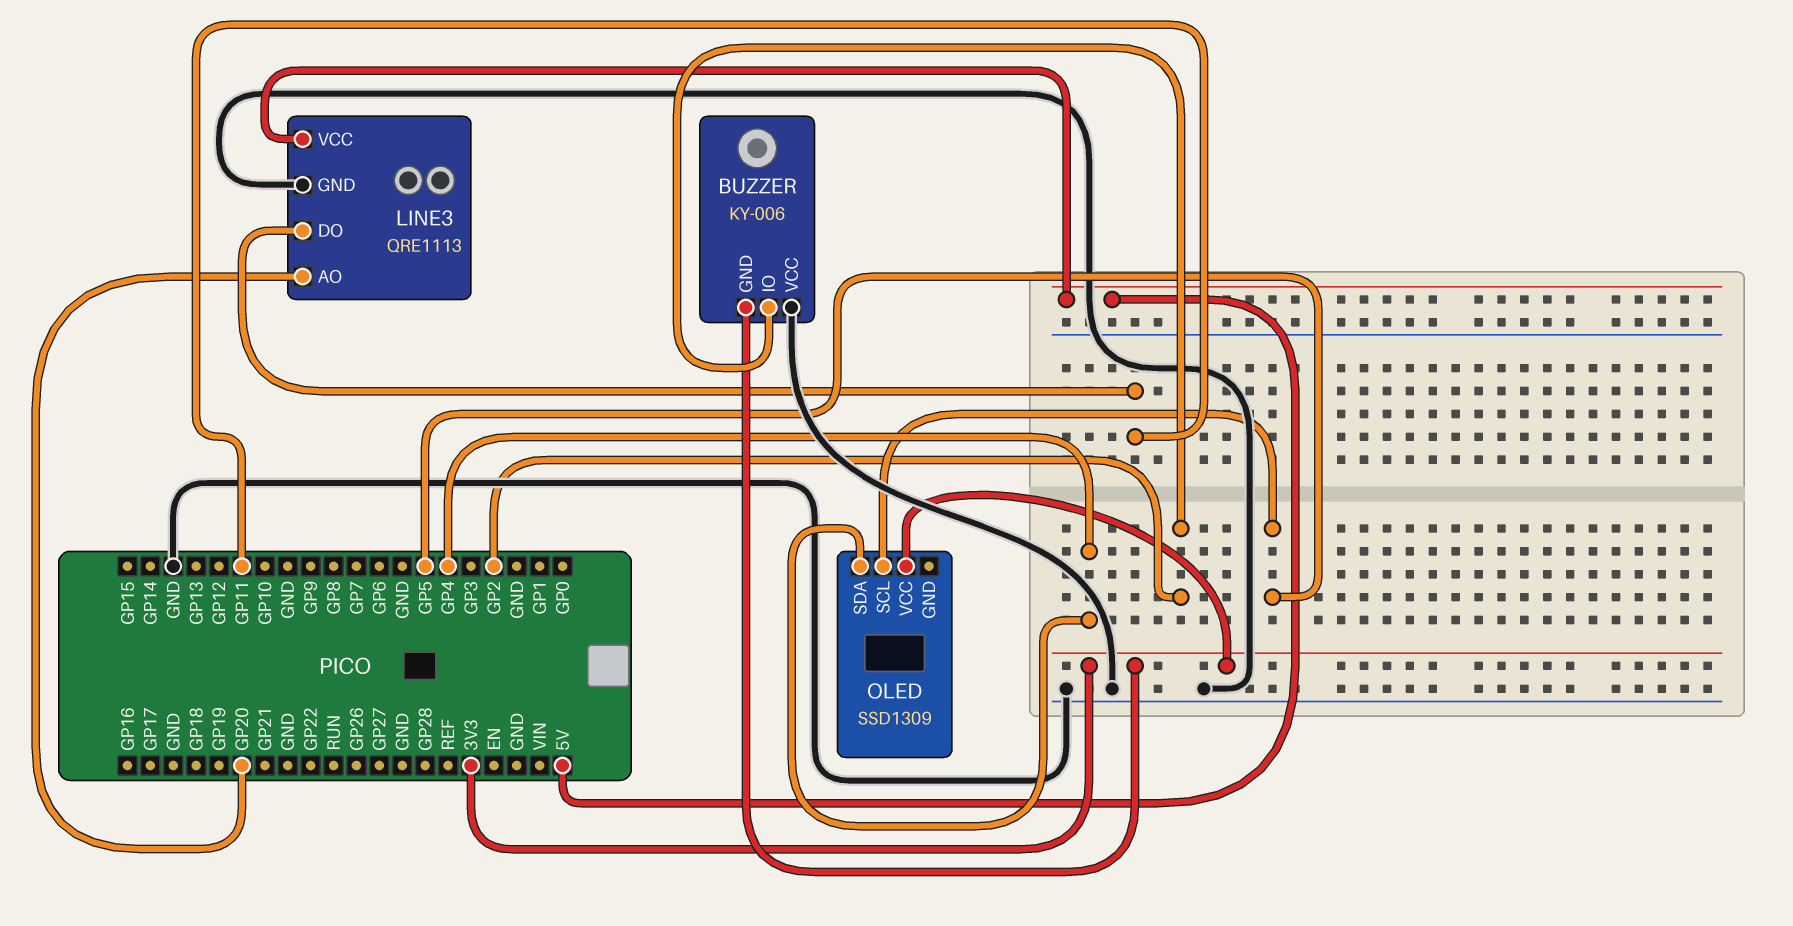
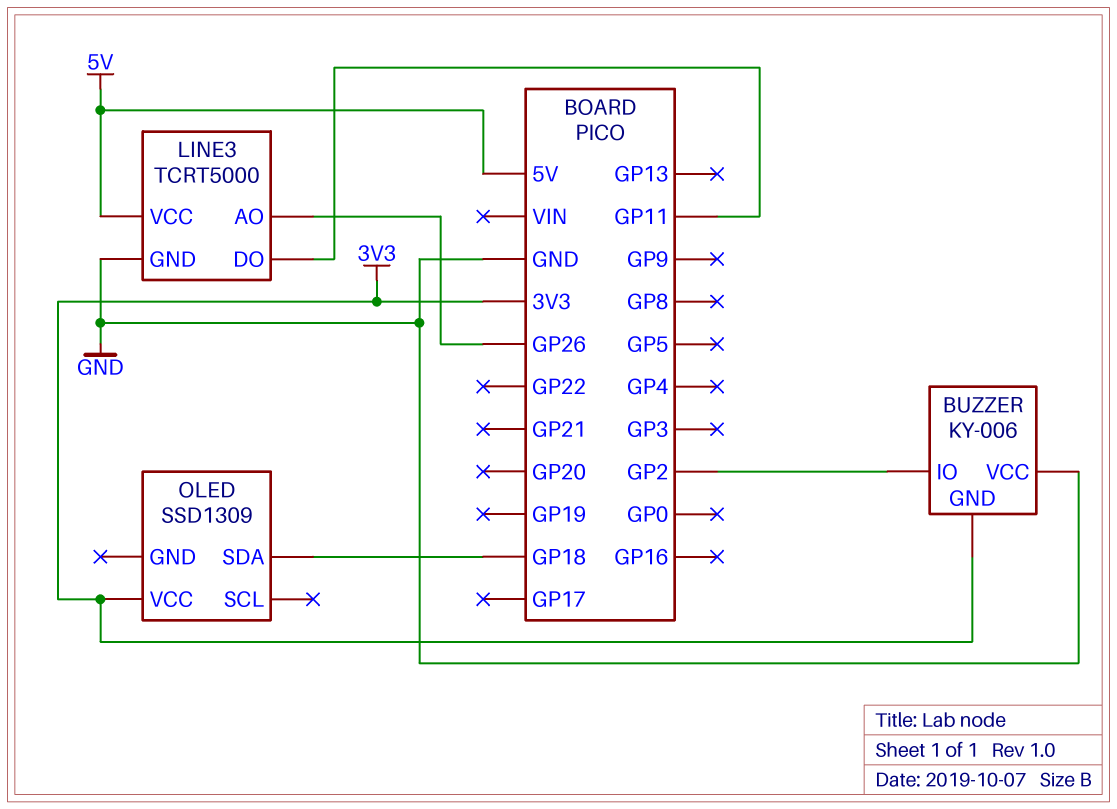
LINE3: QRE1113 -> TCRT5000
LINE3 pin AO: GP20 -> GP26
OLED pin SCL: GP5 -> none
OLED pin SDA: GP4 -> GP18

